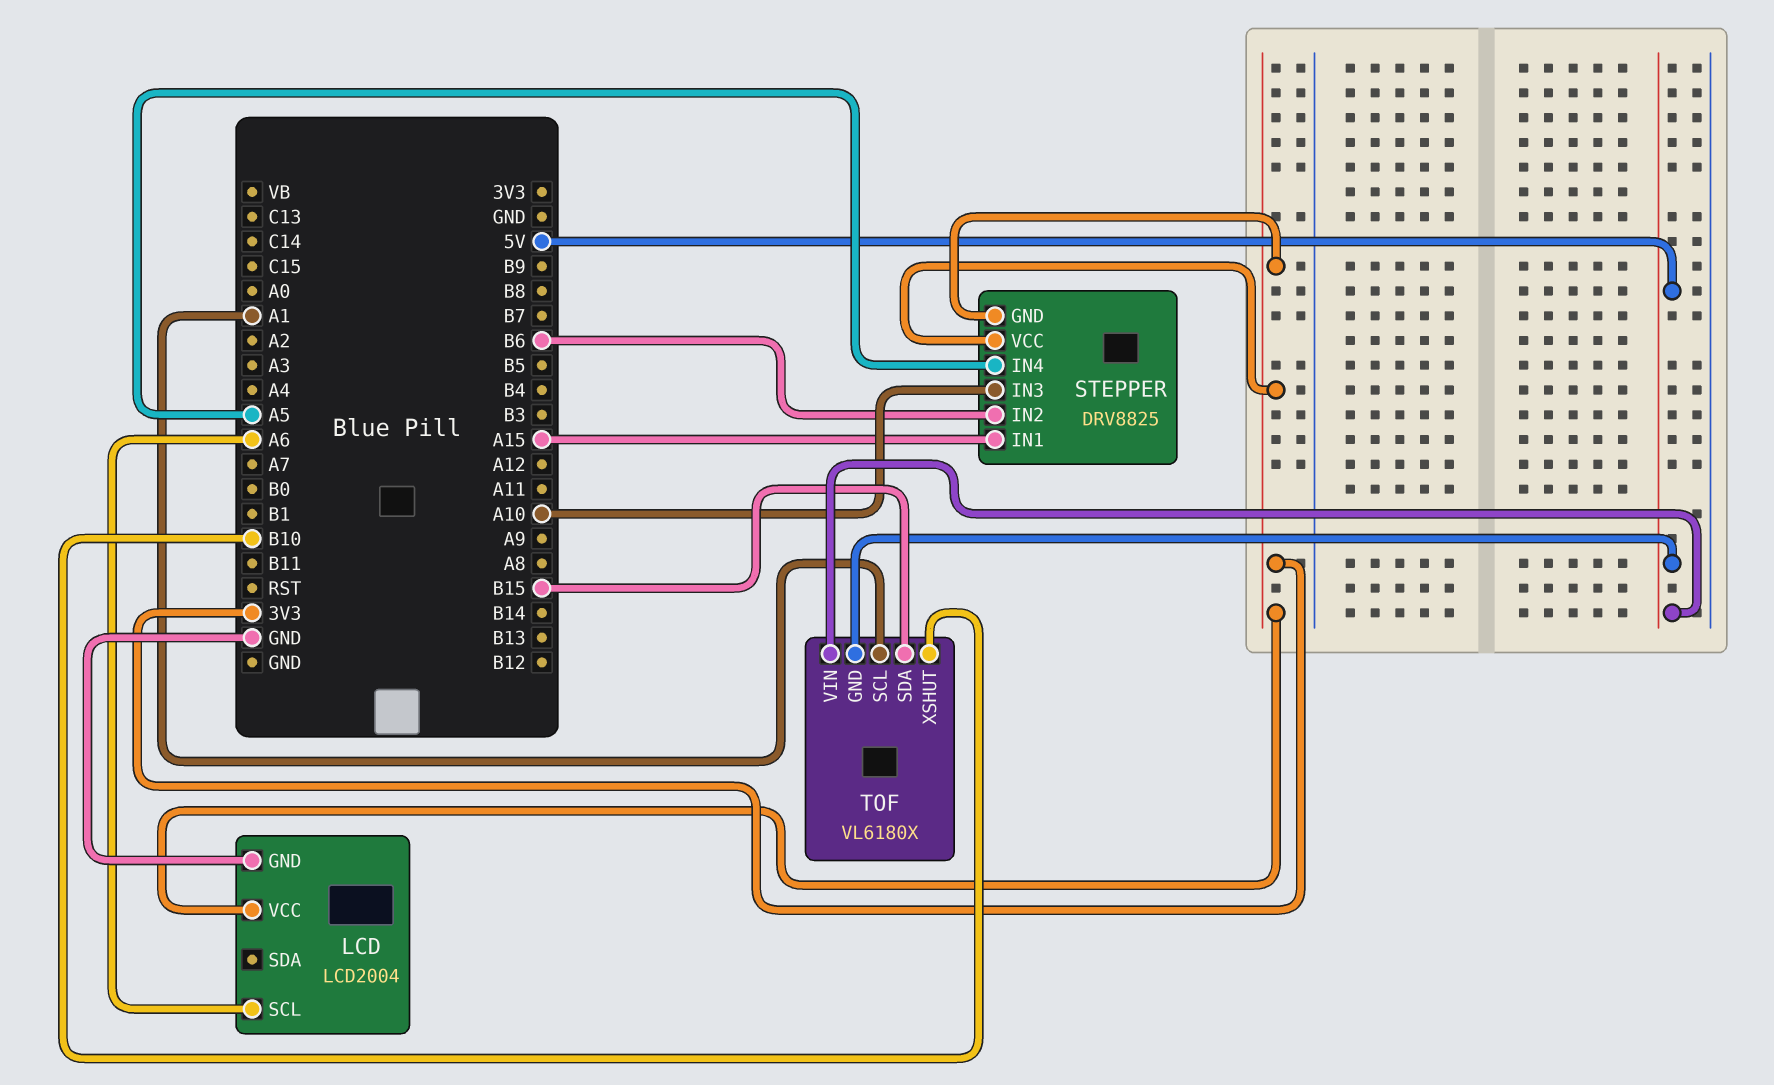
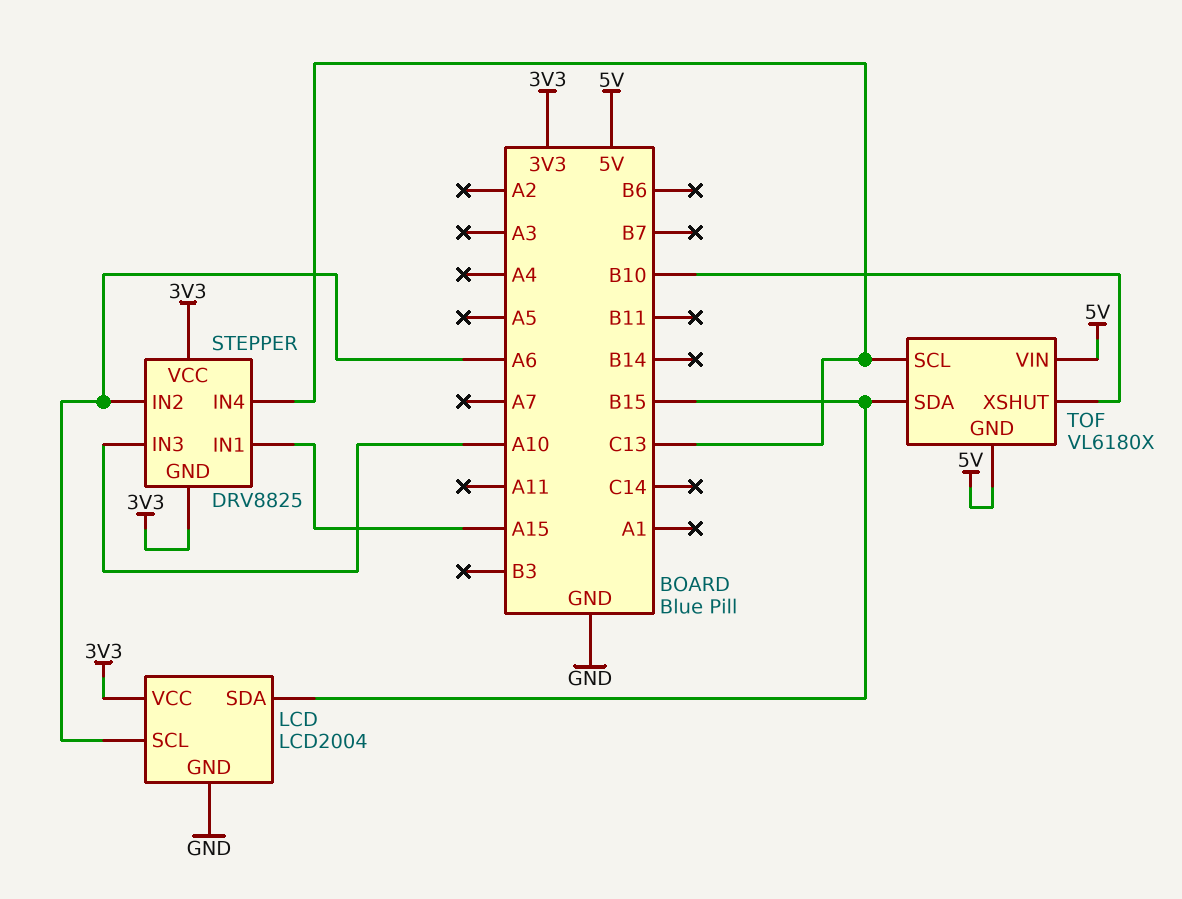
LCD pin SDA: none -> B15
STEPPER pin IN2: B6 -> A6
STEPPER pin IN4: A5 -> C13
TOF pin SCL: A1 -> C13

